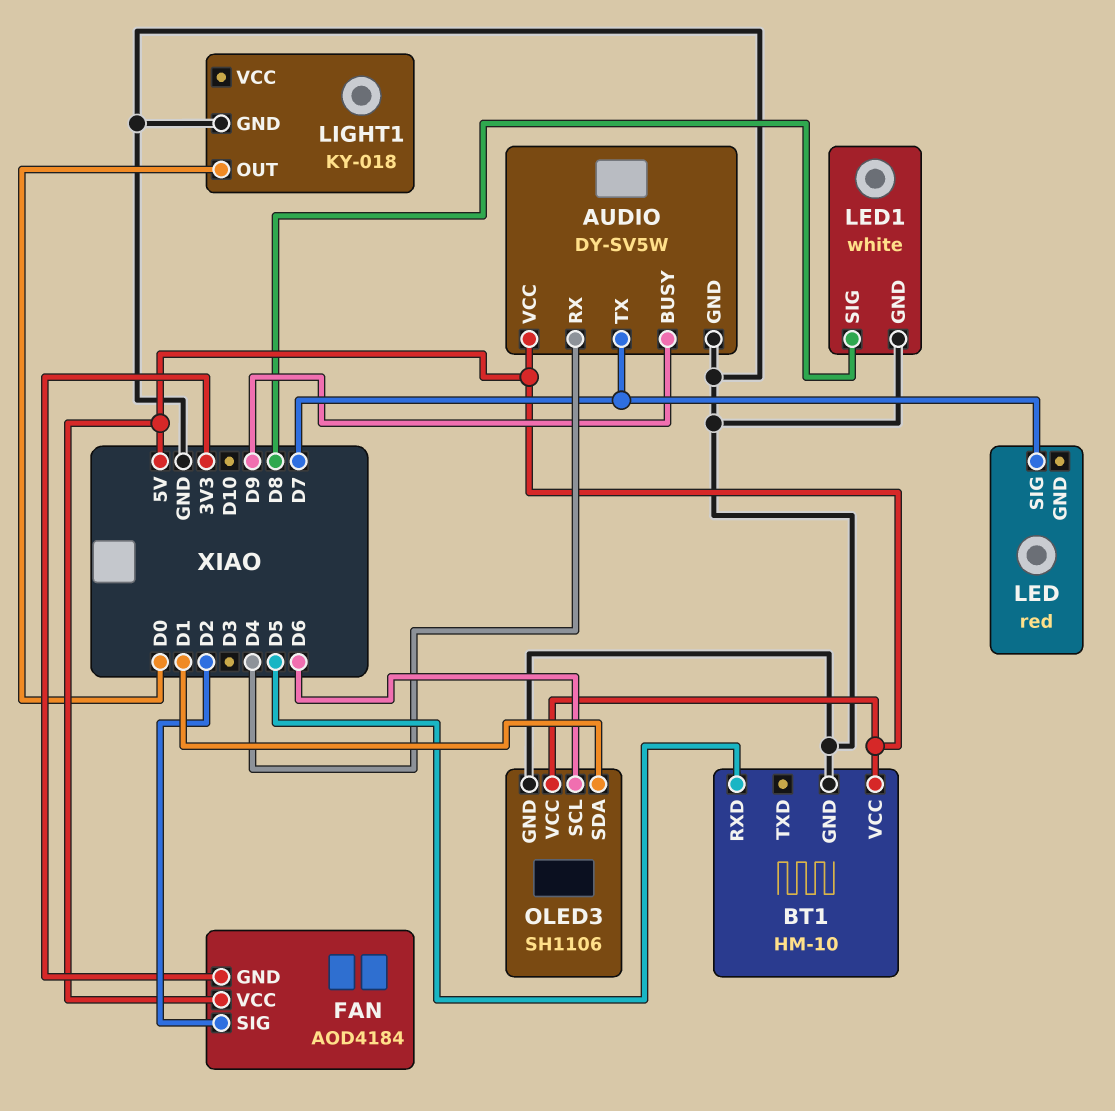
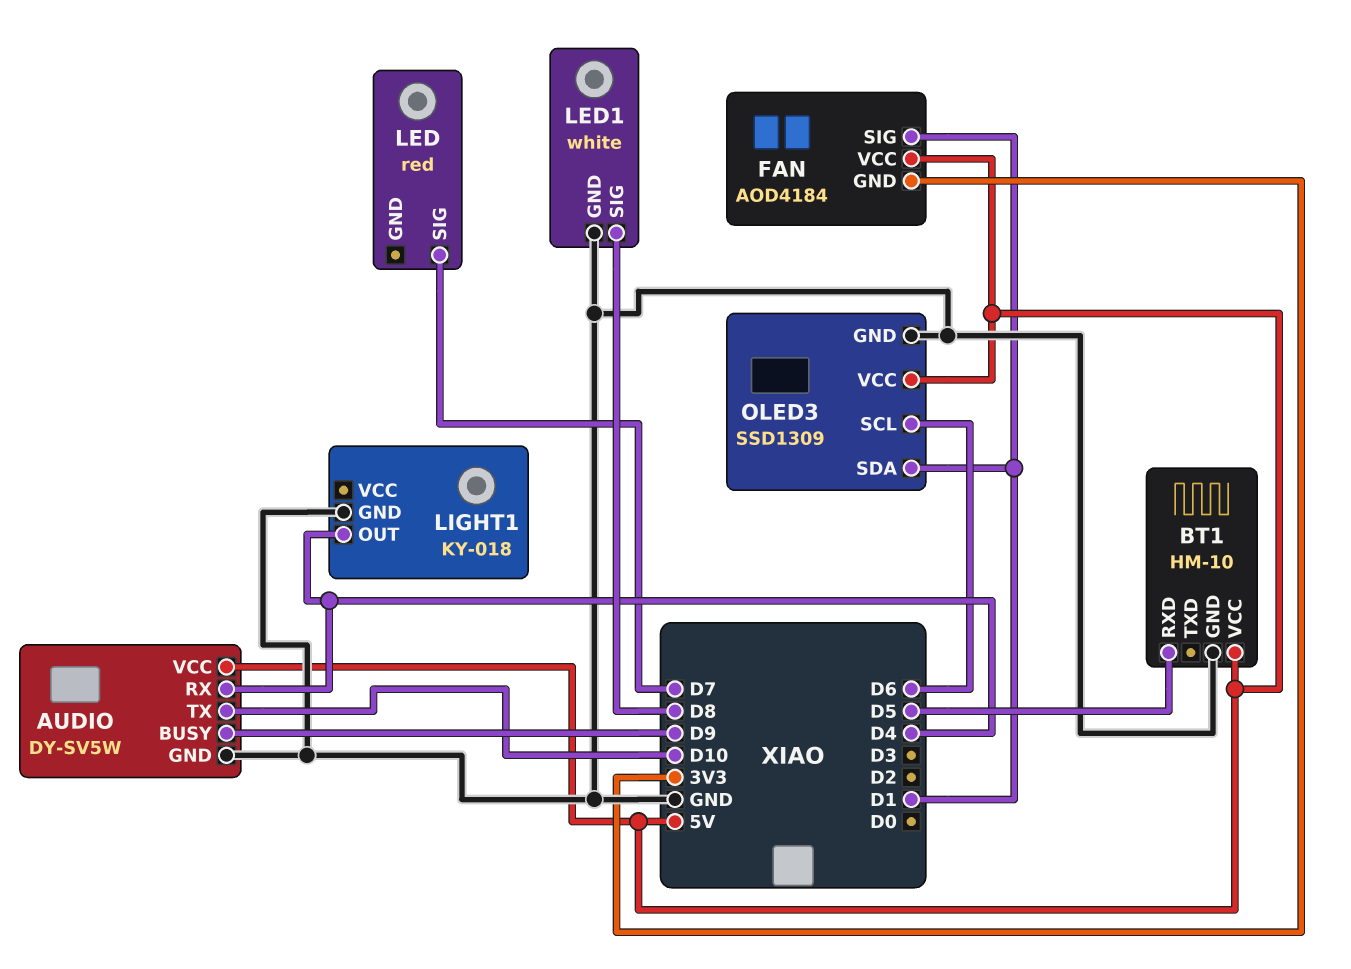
AUDIO pin TX: D7 -> D10
FAN pin SIG: D2 -> D1
LIGHT1 pin OUT: D0 -> D4
OLED3: SH1106 -> SSD1309

